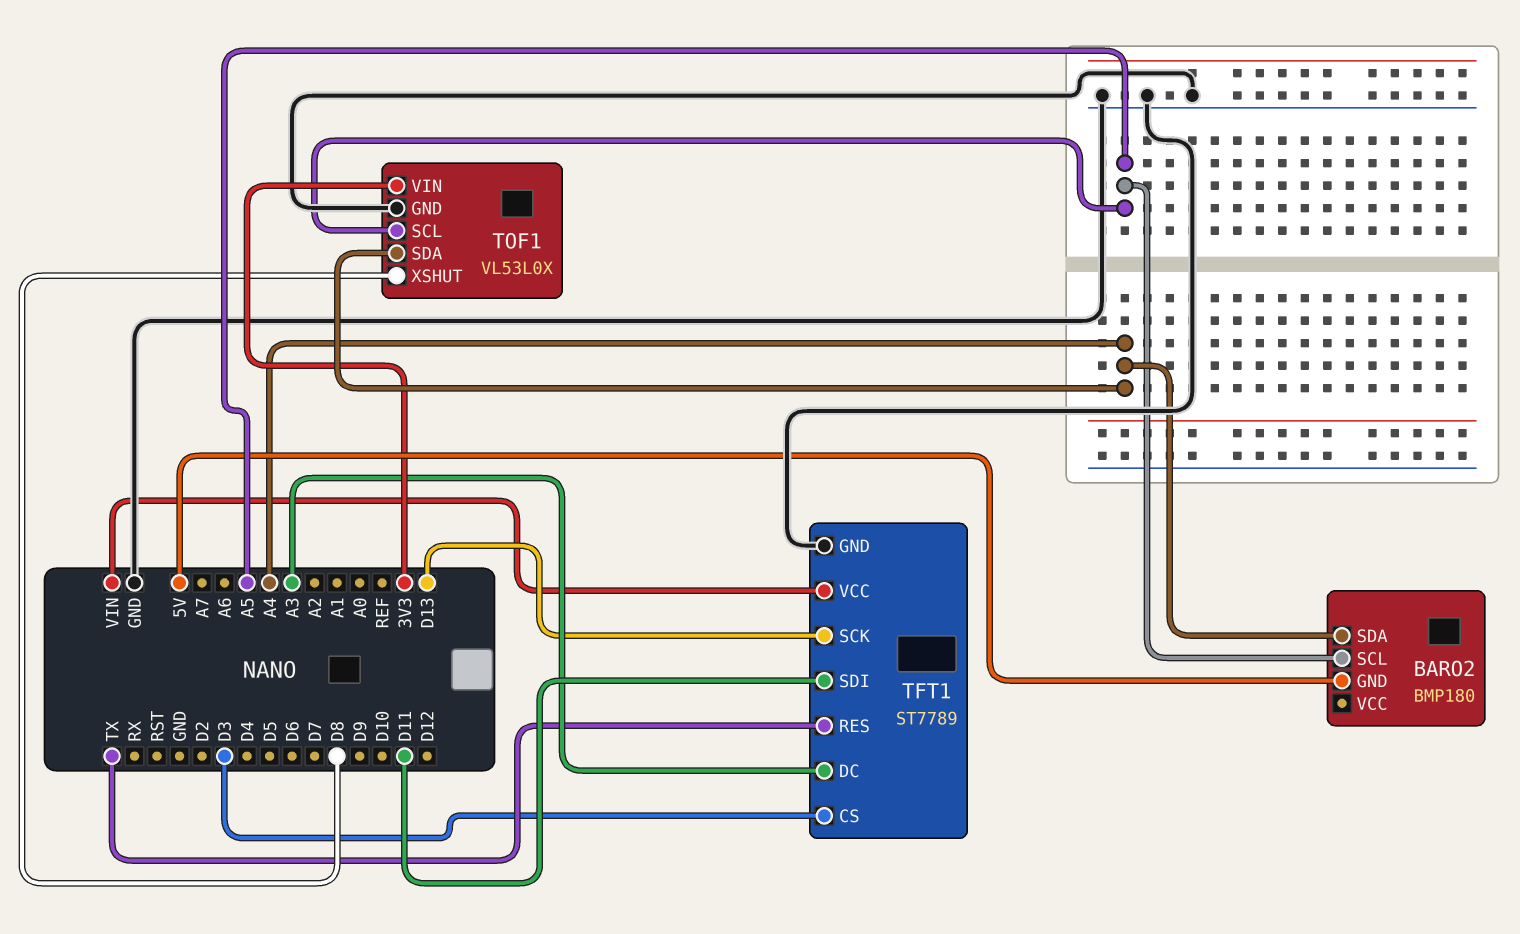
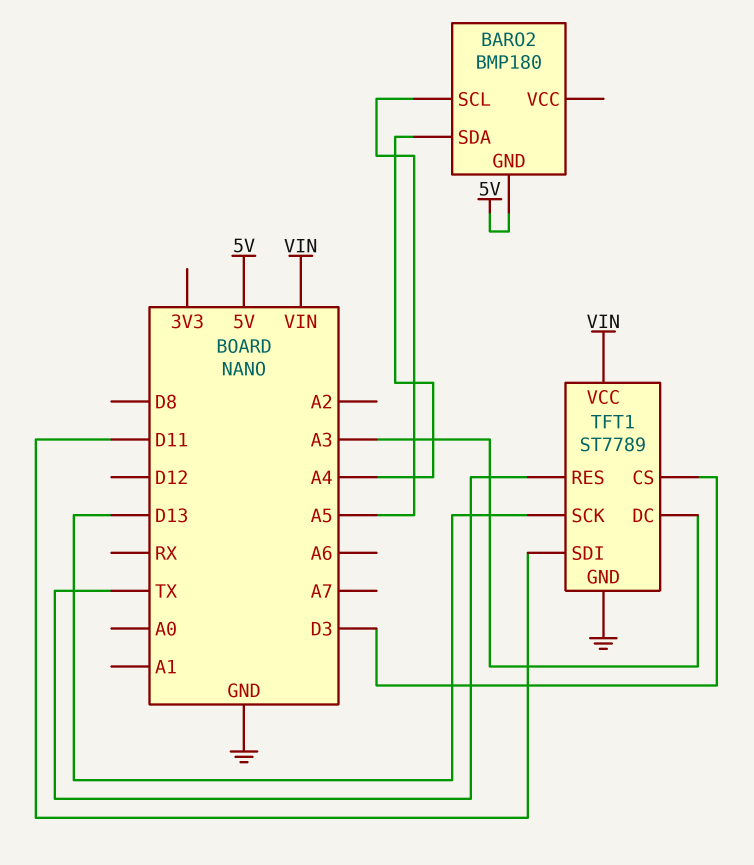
TOF1: VL53L0X -> none
TOF1 pin GND: GND -> none
TOF1 pin SCL: A5 -> none
TOF1 pin SDA: A4 -> none
TOF1 pin VIN: 3V3 -> none
TOF1 pin XSHUT: D8 -> none

